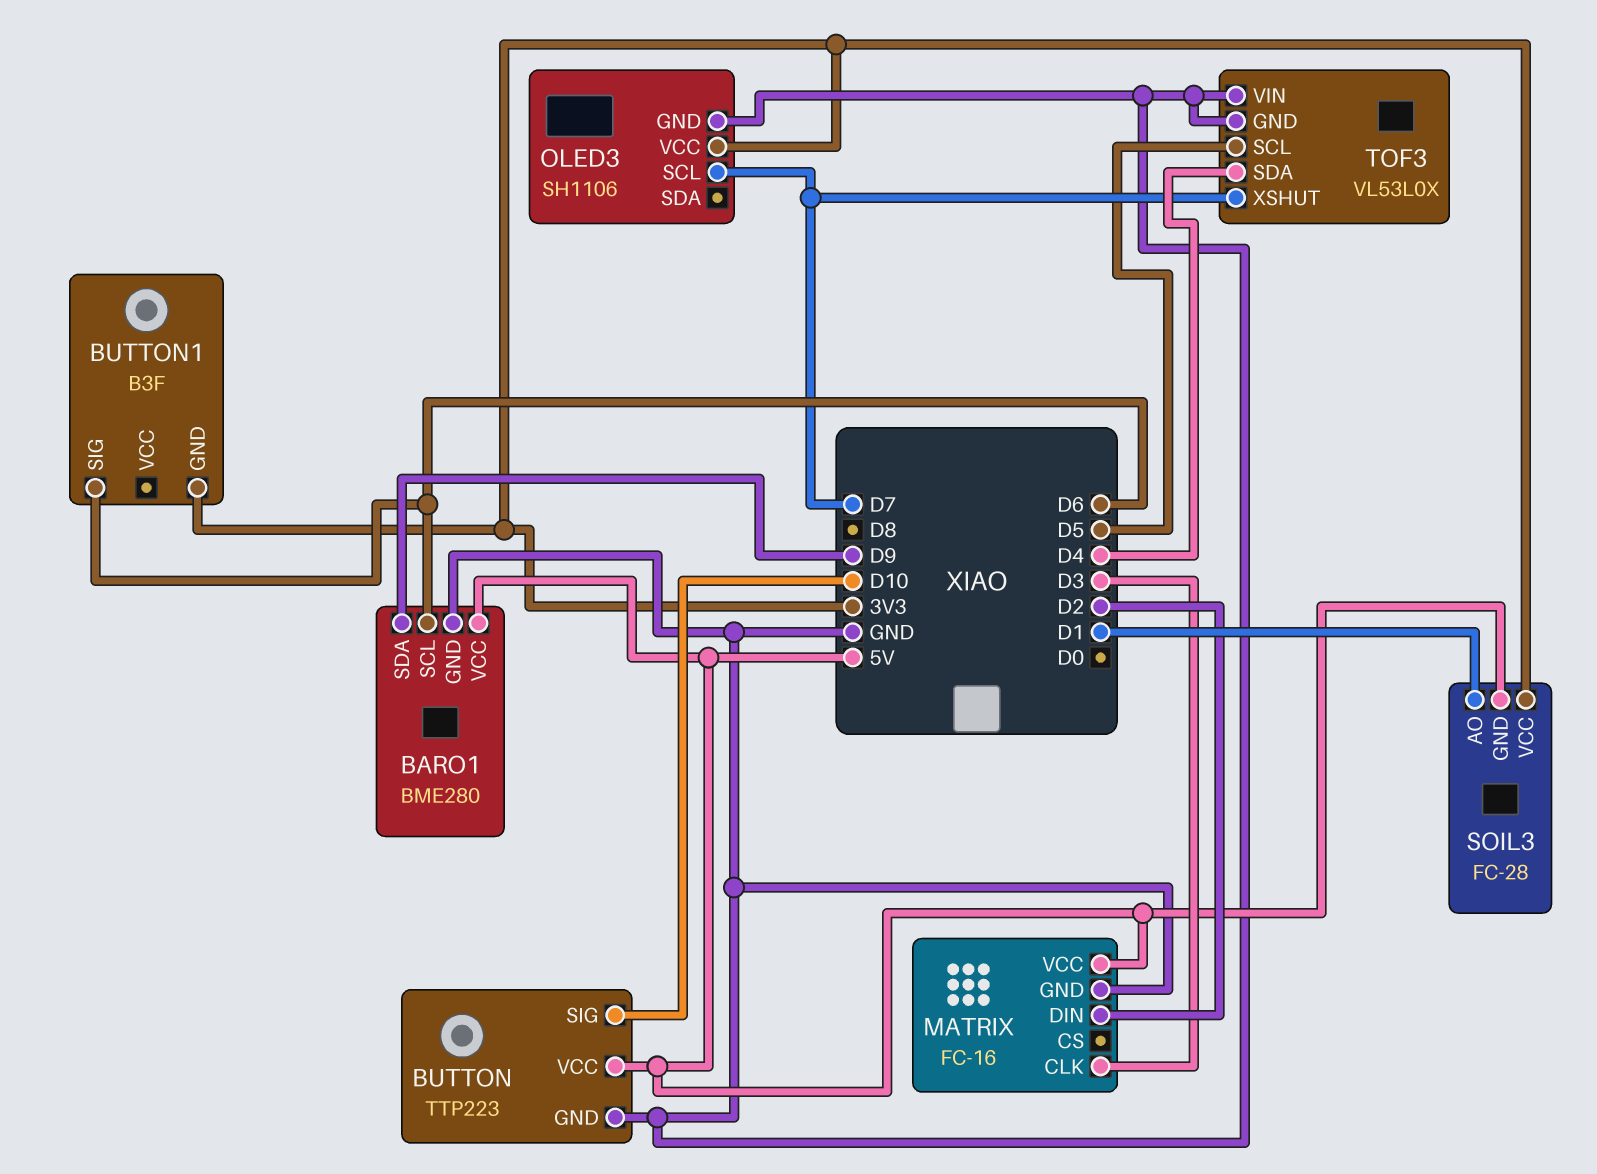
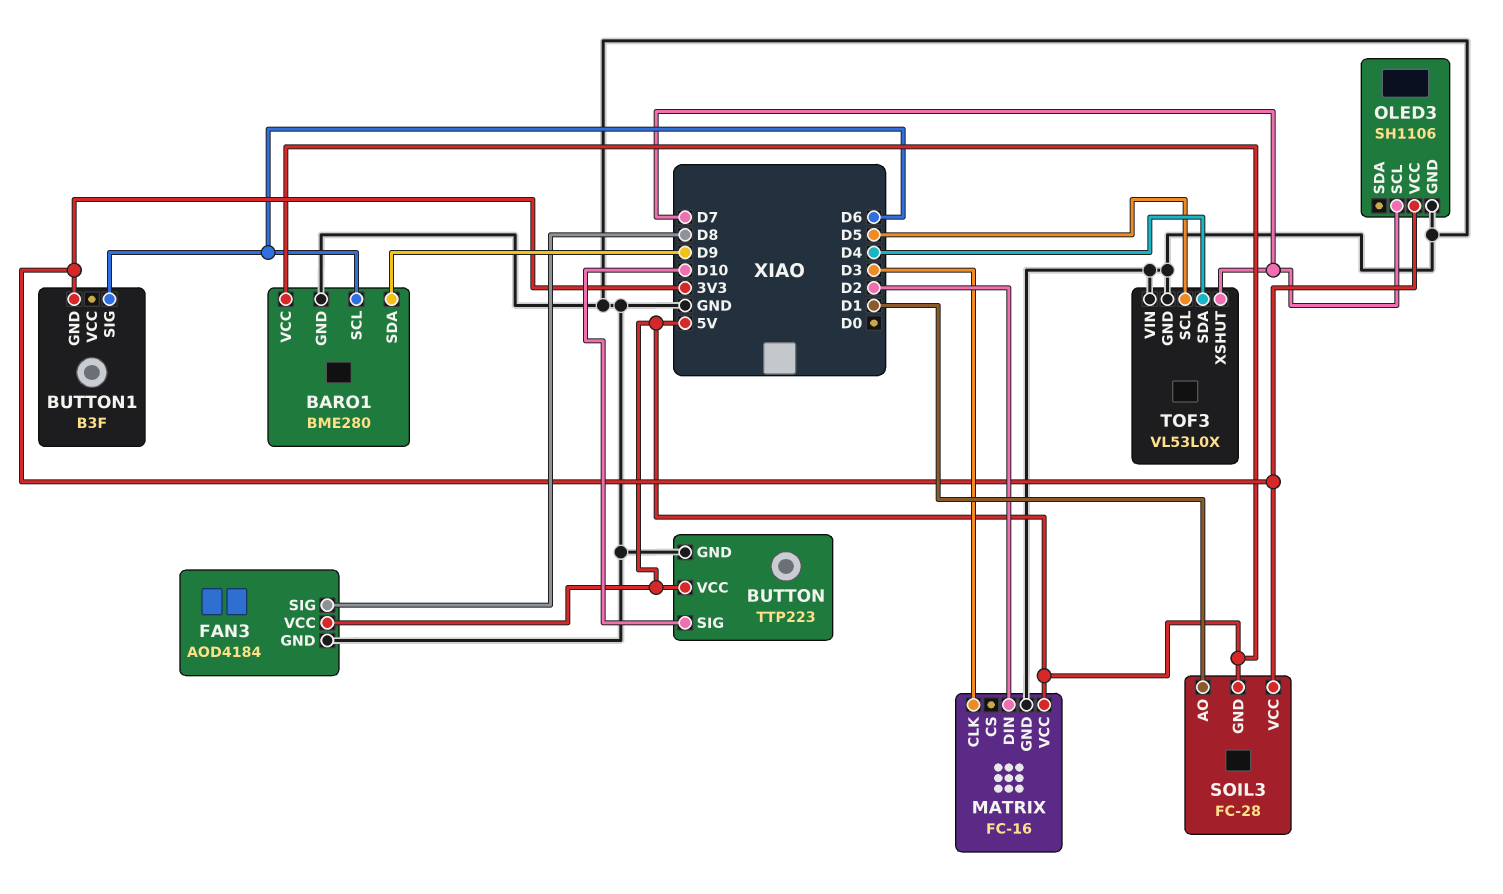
FAN3: none -> AOD4184
FAN3 pin GND: none -> GND
FAN3 pin SIG: none -> D8
FAN3 pin VCC: none -> 5V

